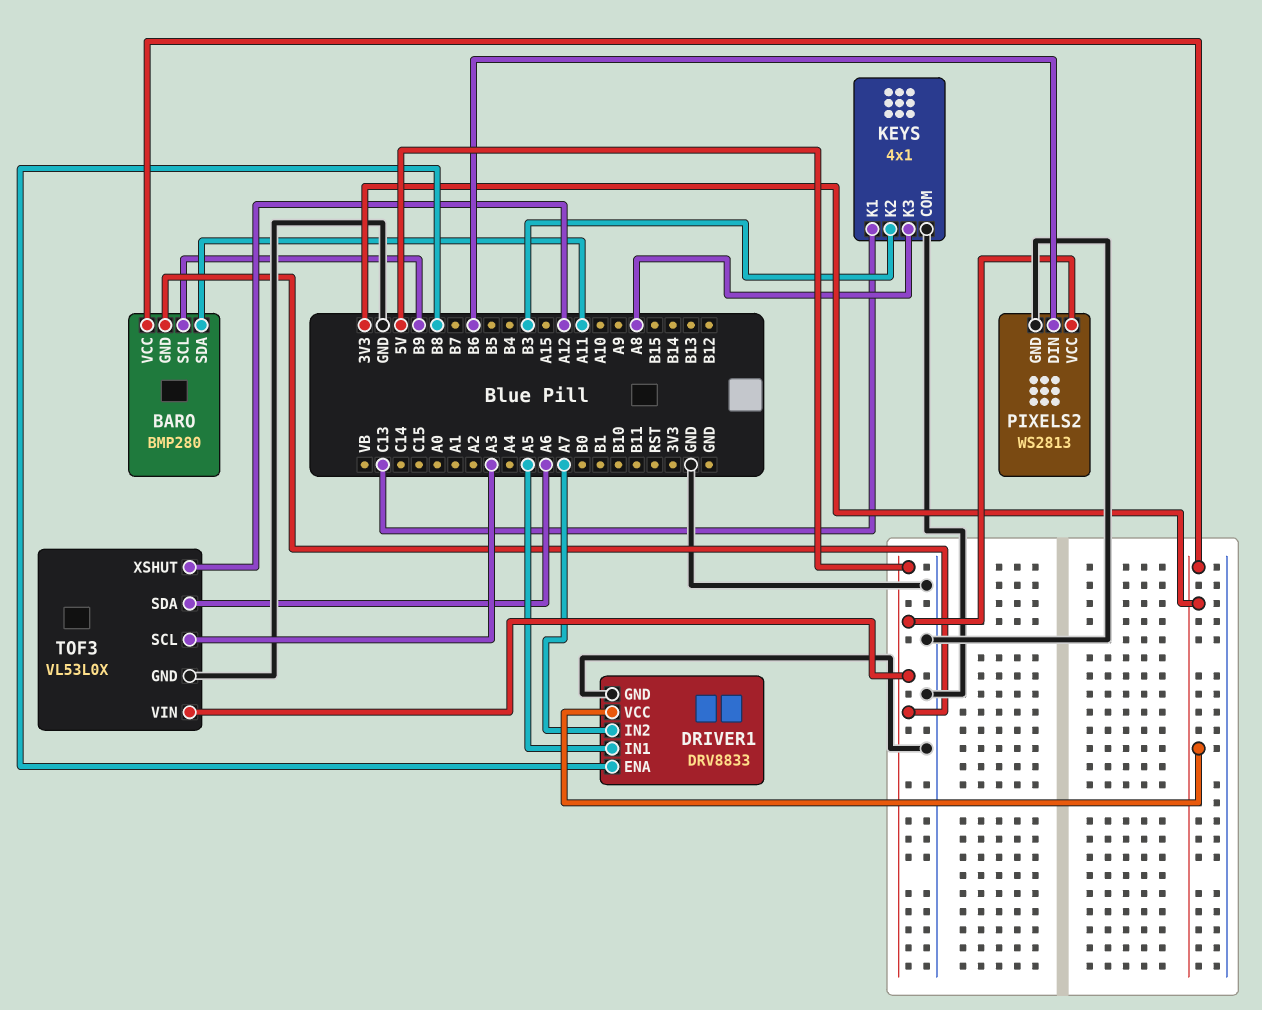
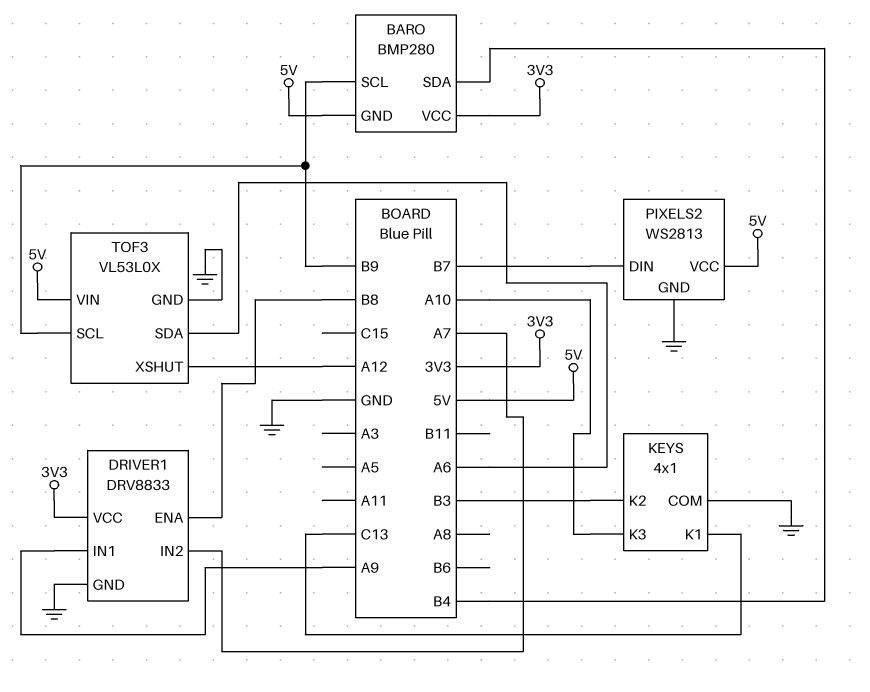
BARO pin SDA: A11 -> B4
DRIVER1 pin IN1: A5 -> A9
KEYS pin K3: A8 -> A10
PIXELS2 pin DIN: B6 -> B7
TOF3 pin SCL: A3 -> B9

